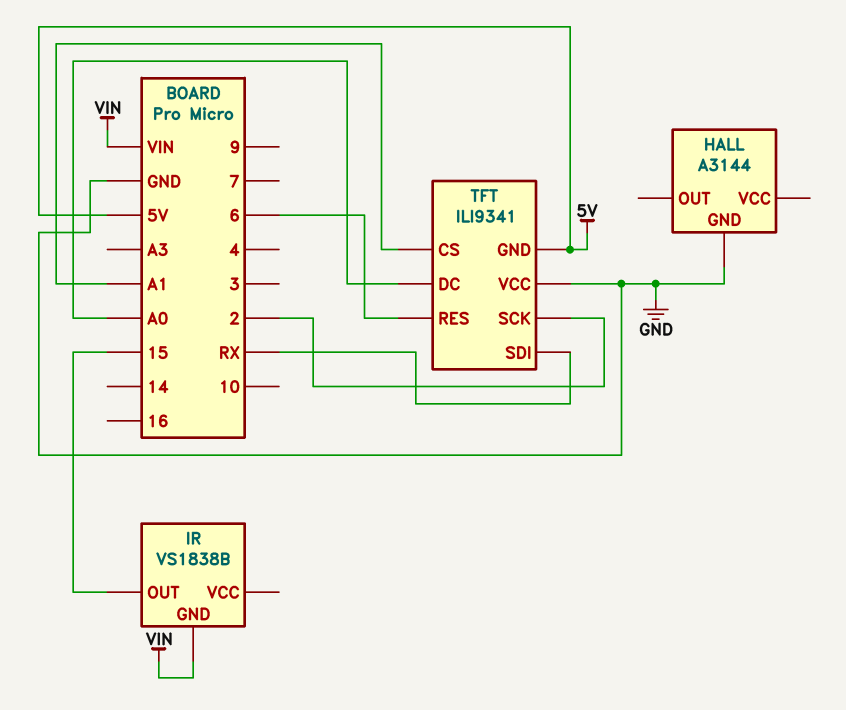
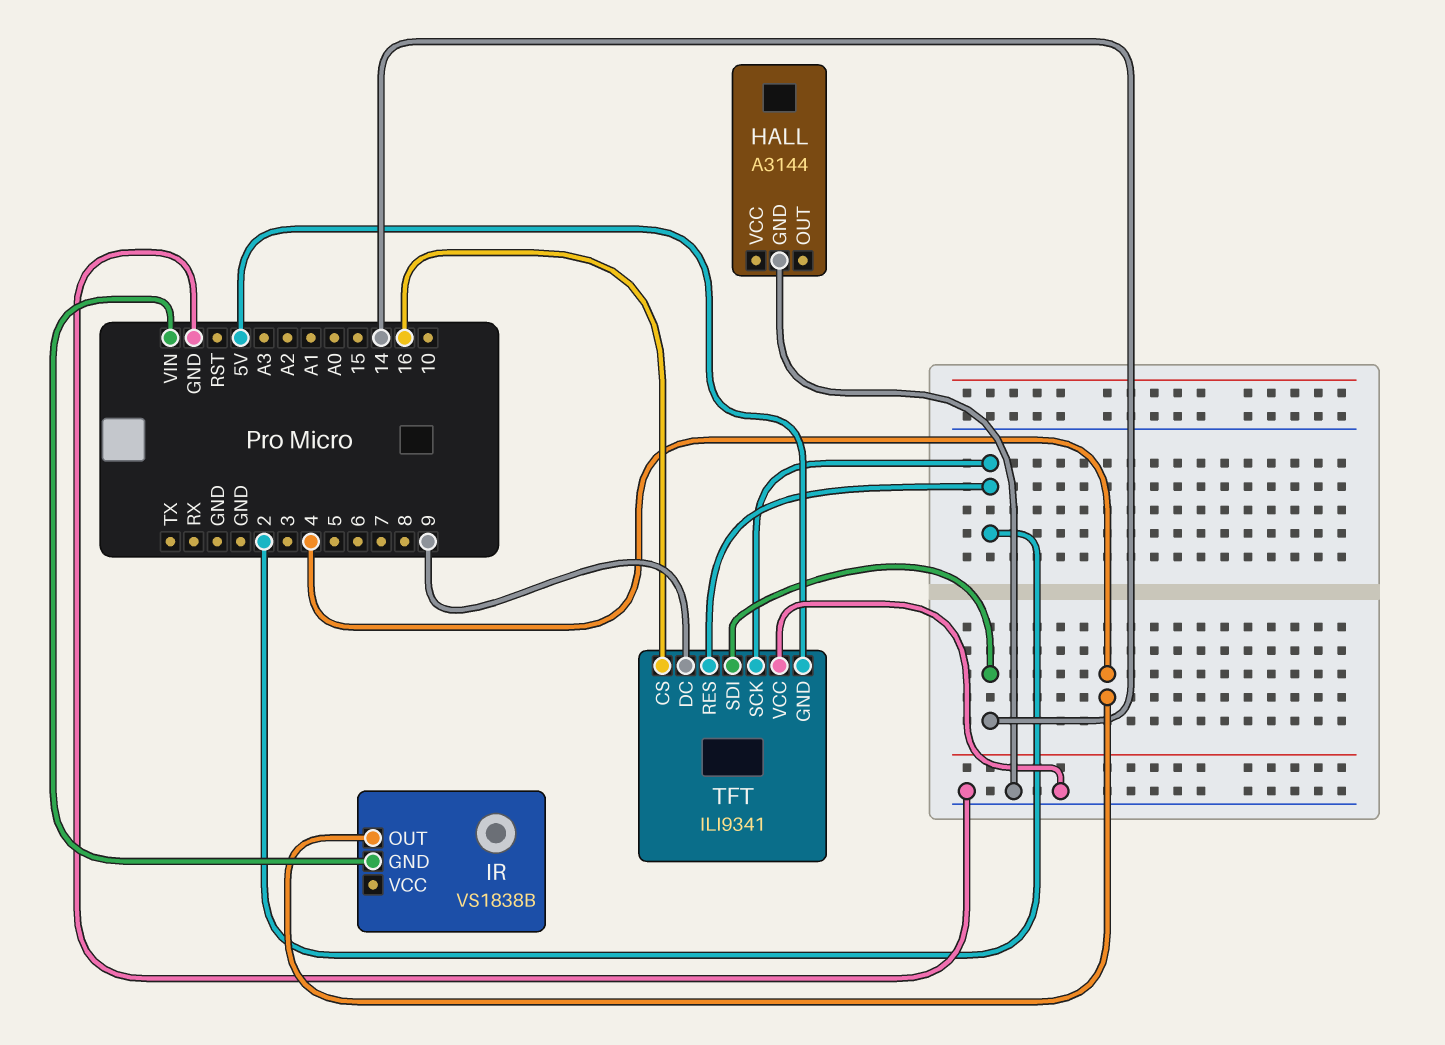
IR pin OUT: 15 -> 4
TFT pin CS: A1 -> 16
TFT pin DC: A0 -> 9
TFT pin RES: 6 -> 2
TFT pin SDI: RX -> 14

